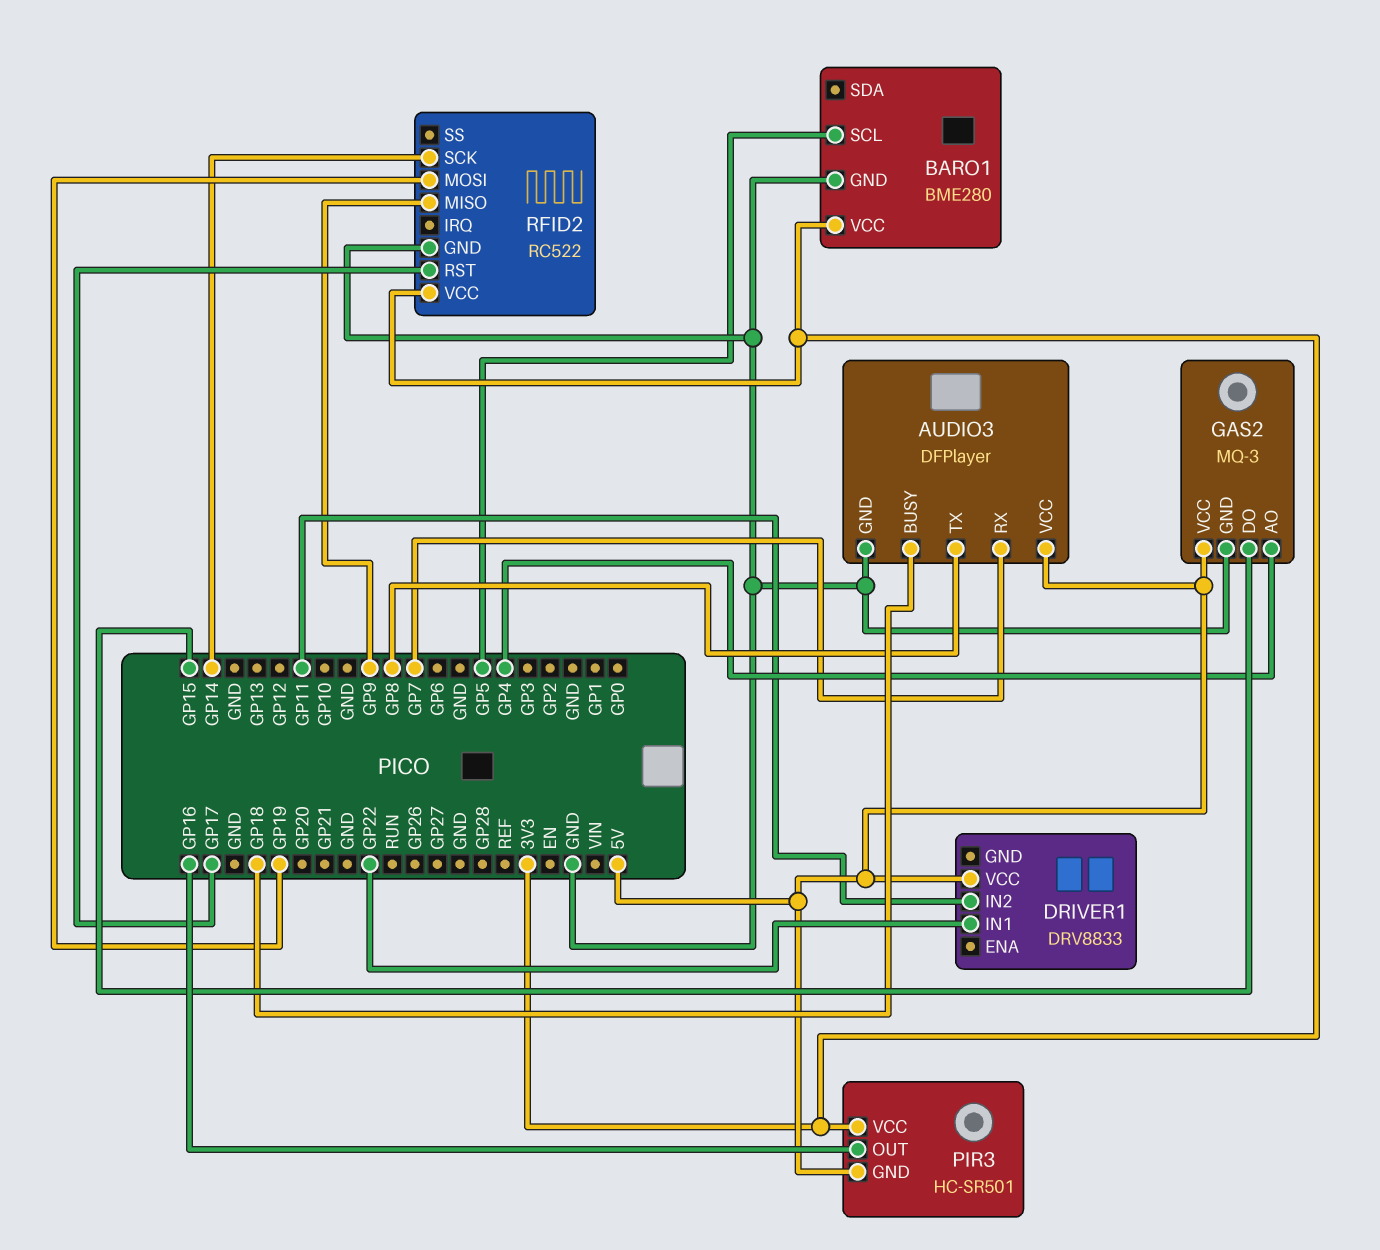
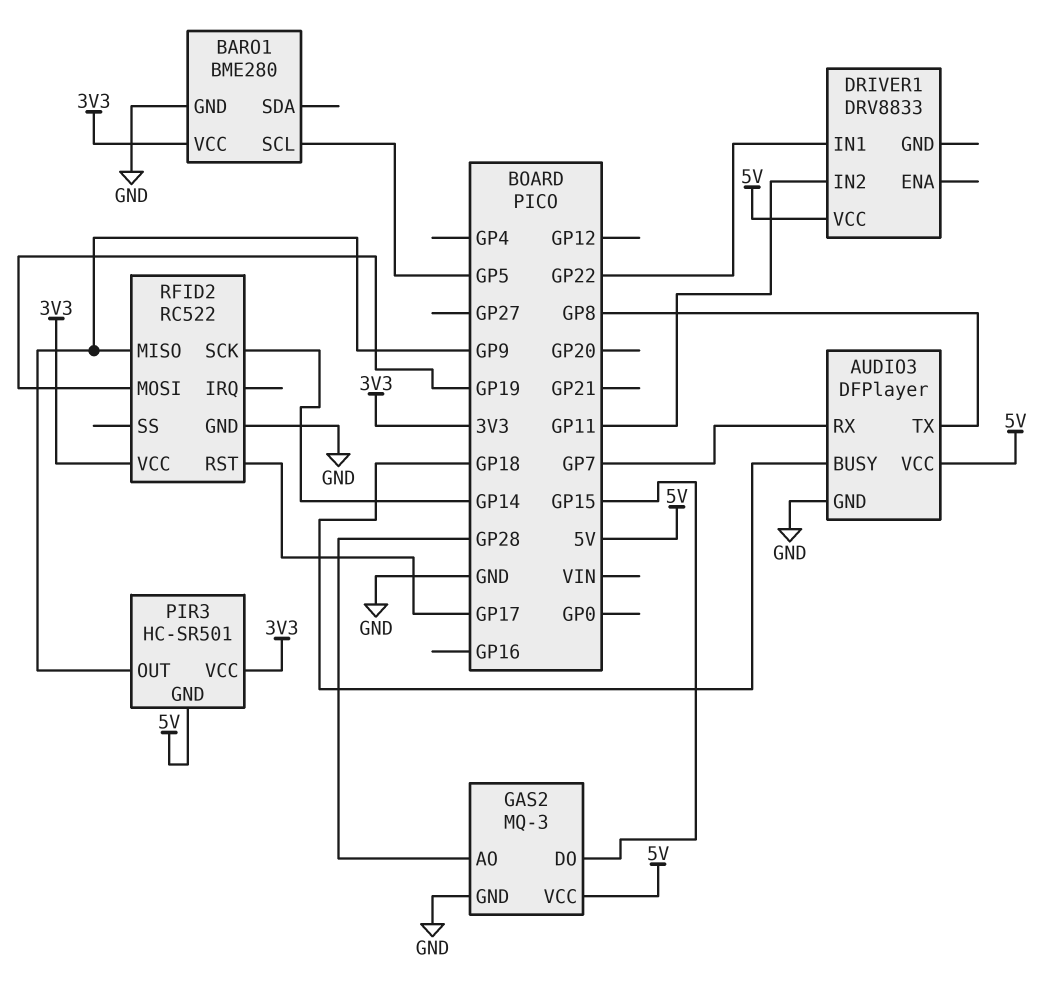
GAS2 pin AO: GP4 -> GP28
PIR3 pin OUT: GP16 -> GP9

